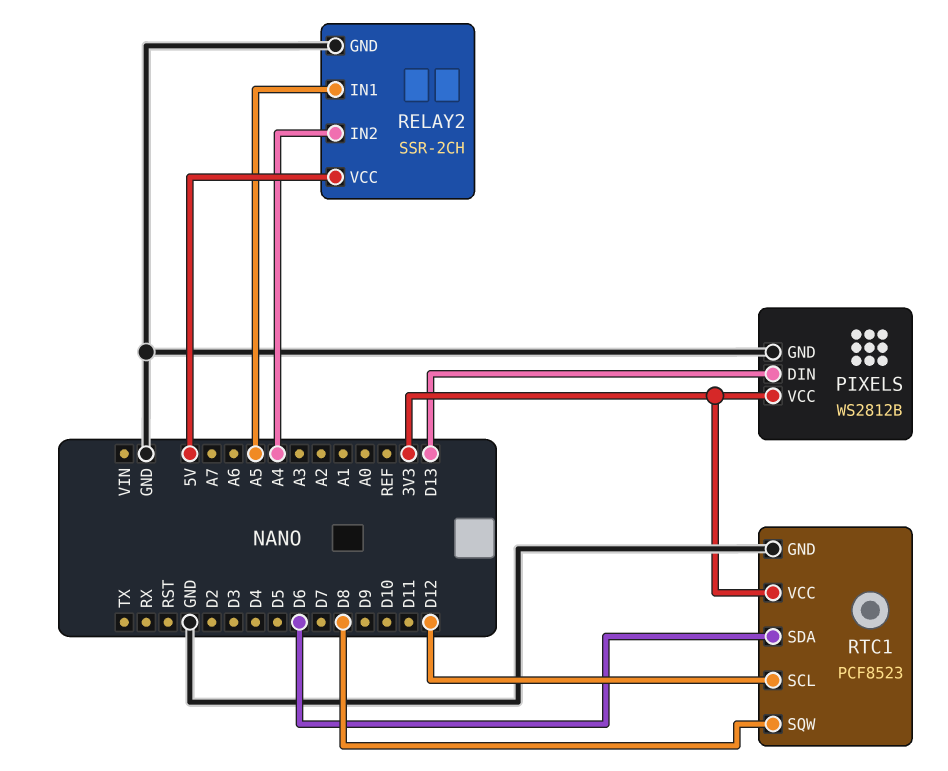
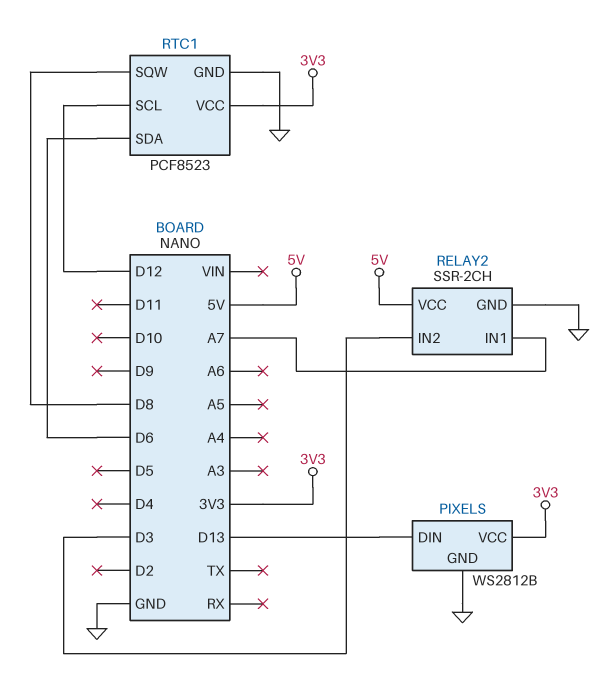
RELAY2 pin IN1: A5 -> A7
RELAY2 pin IN2: A4 -> D3

